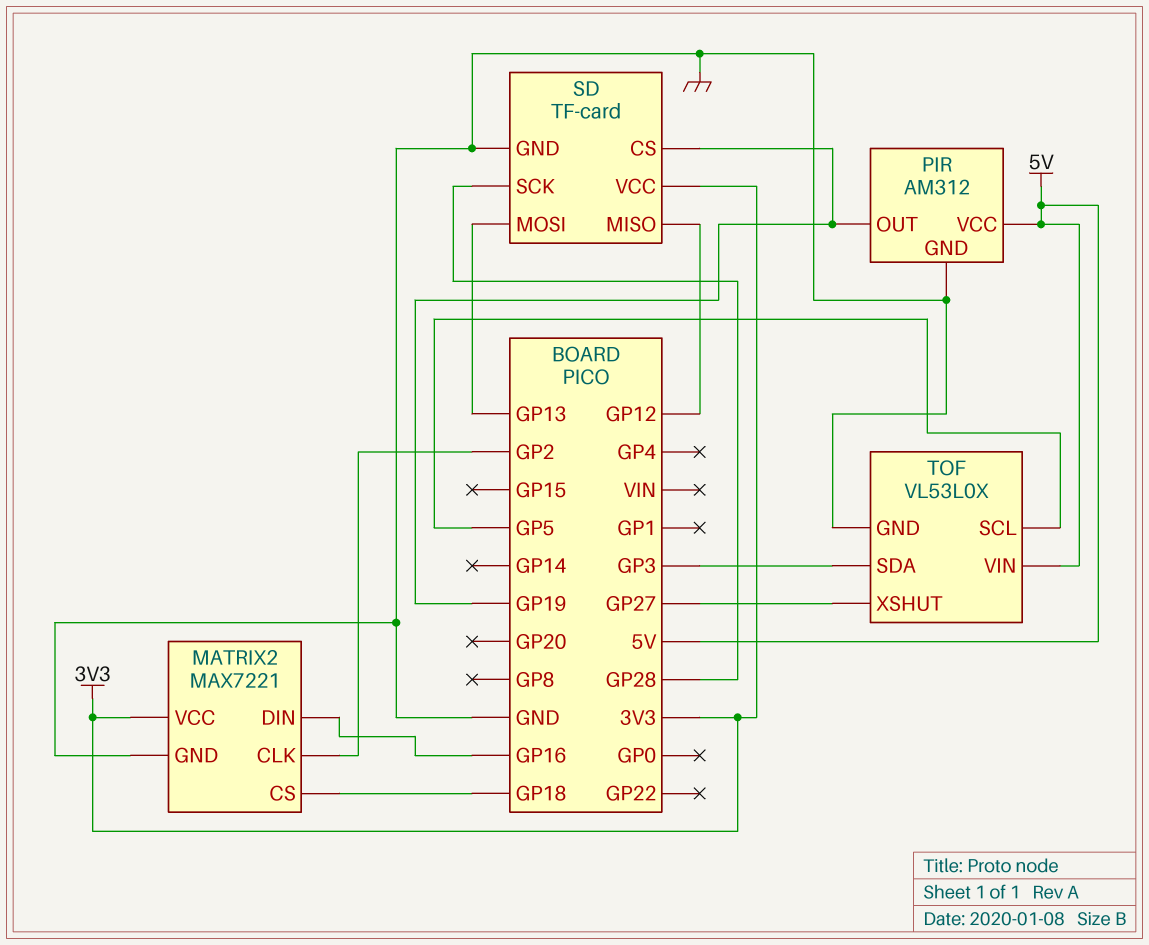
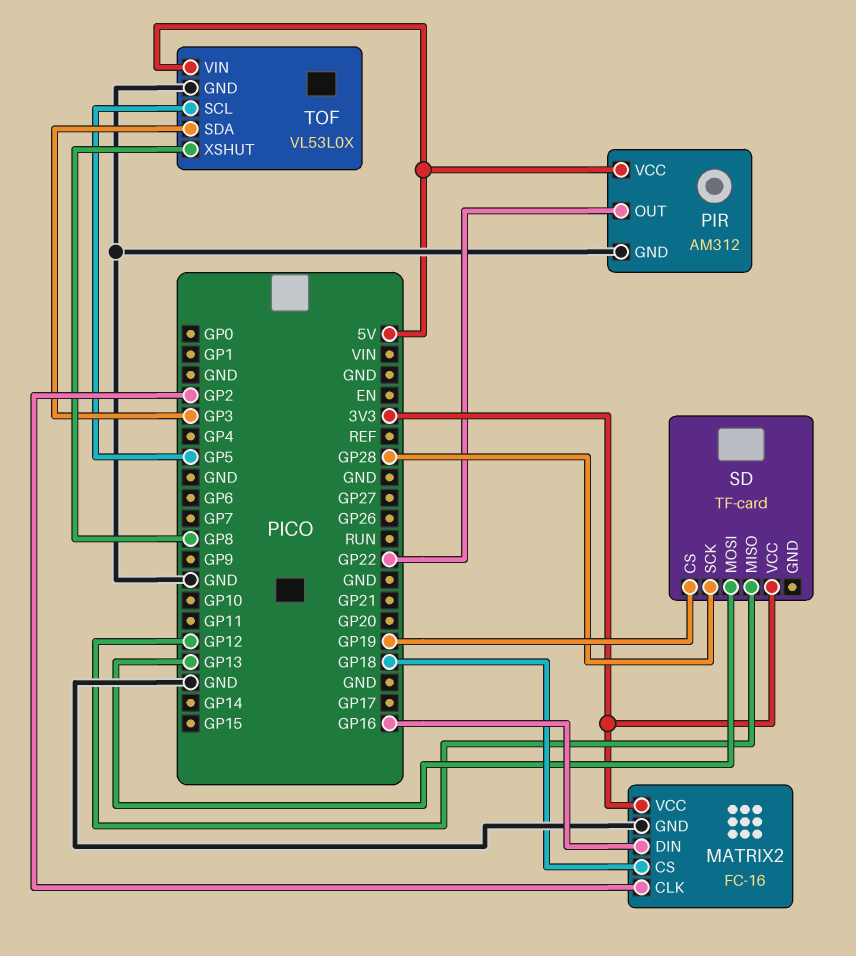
MATRIX2: MAX7221 -> FC-16
PIR pin OUT: GP19 -> GP22
SD pin GND: GND -> none
TOF pin XSHUT: GP27 -> GP8

